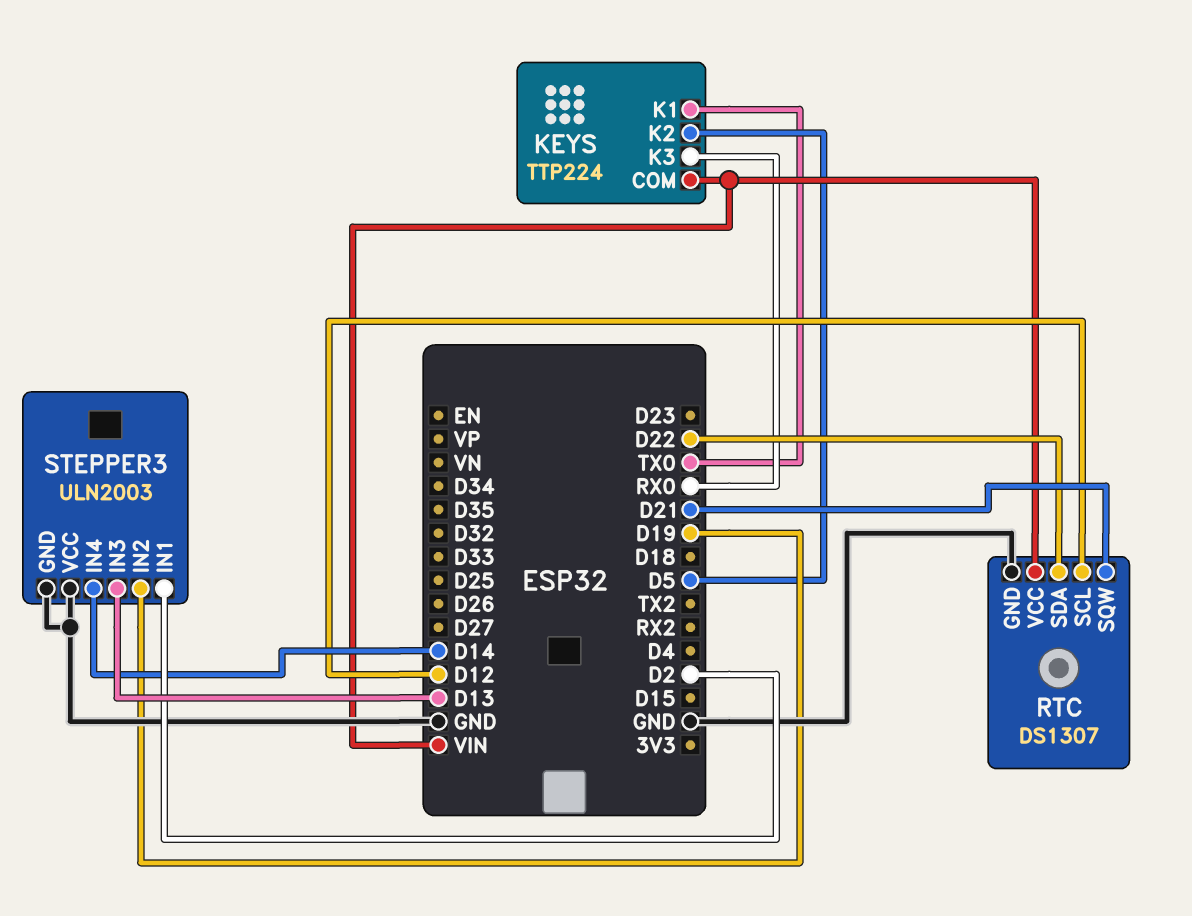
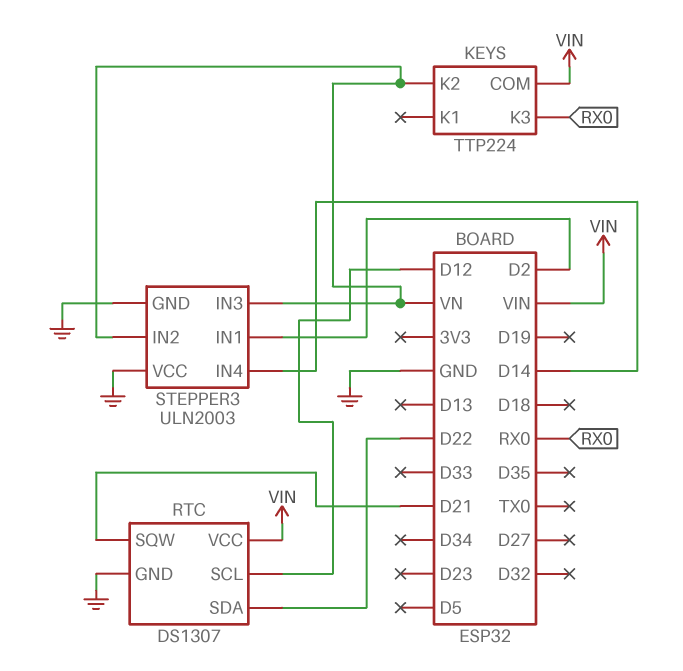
KEYS pin K1: TX0 -> none
KEYS pin K2: D5 -> VN
STEPPER3 pin IN2: D19 -> VN
STEPPER3 pin IN3: D13 -> VN

